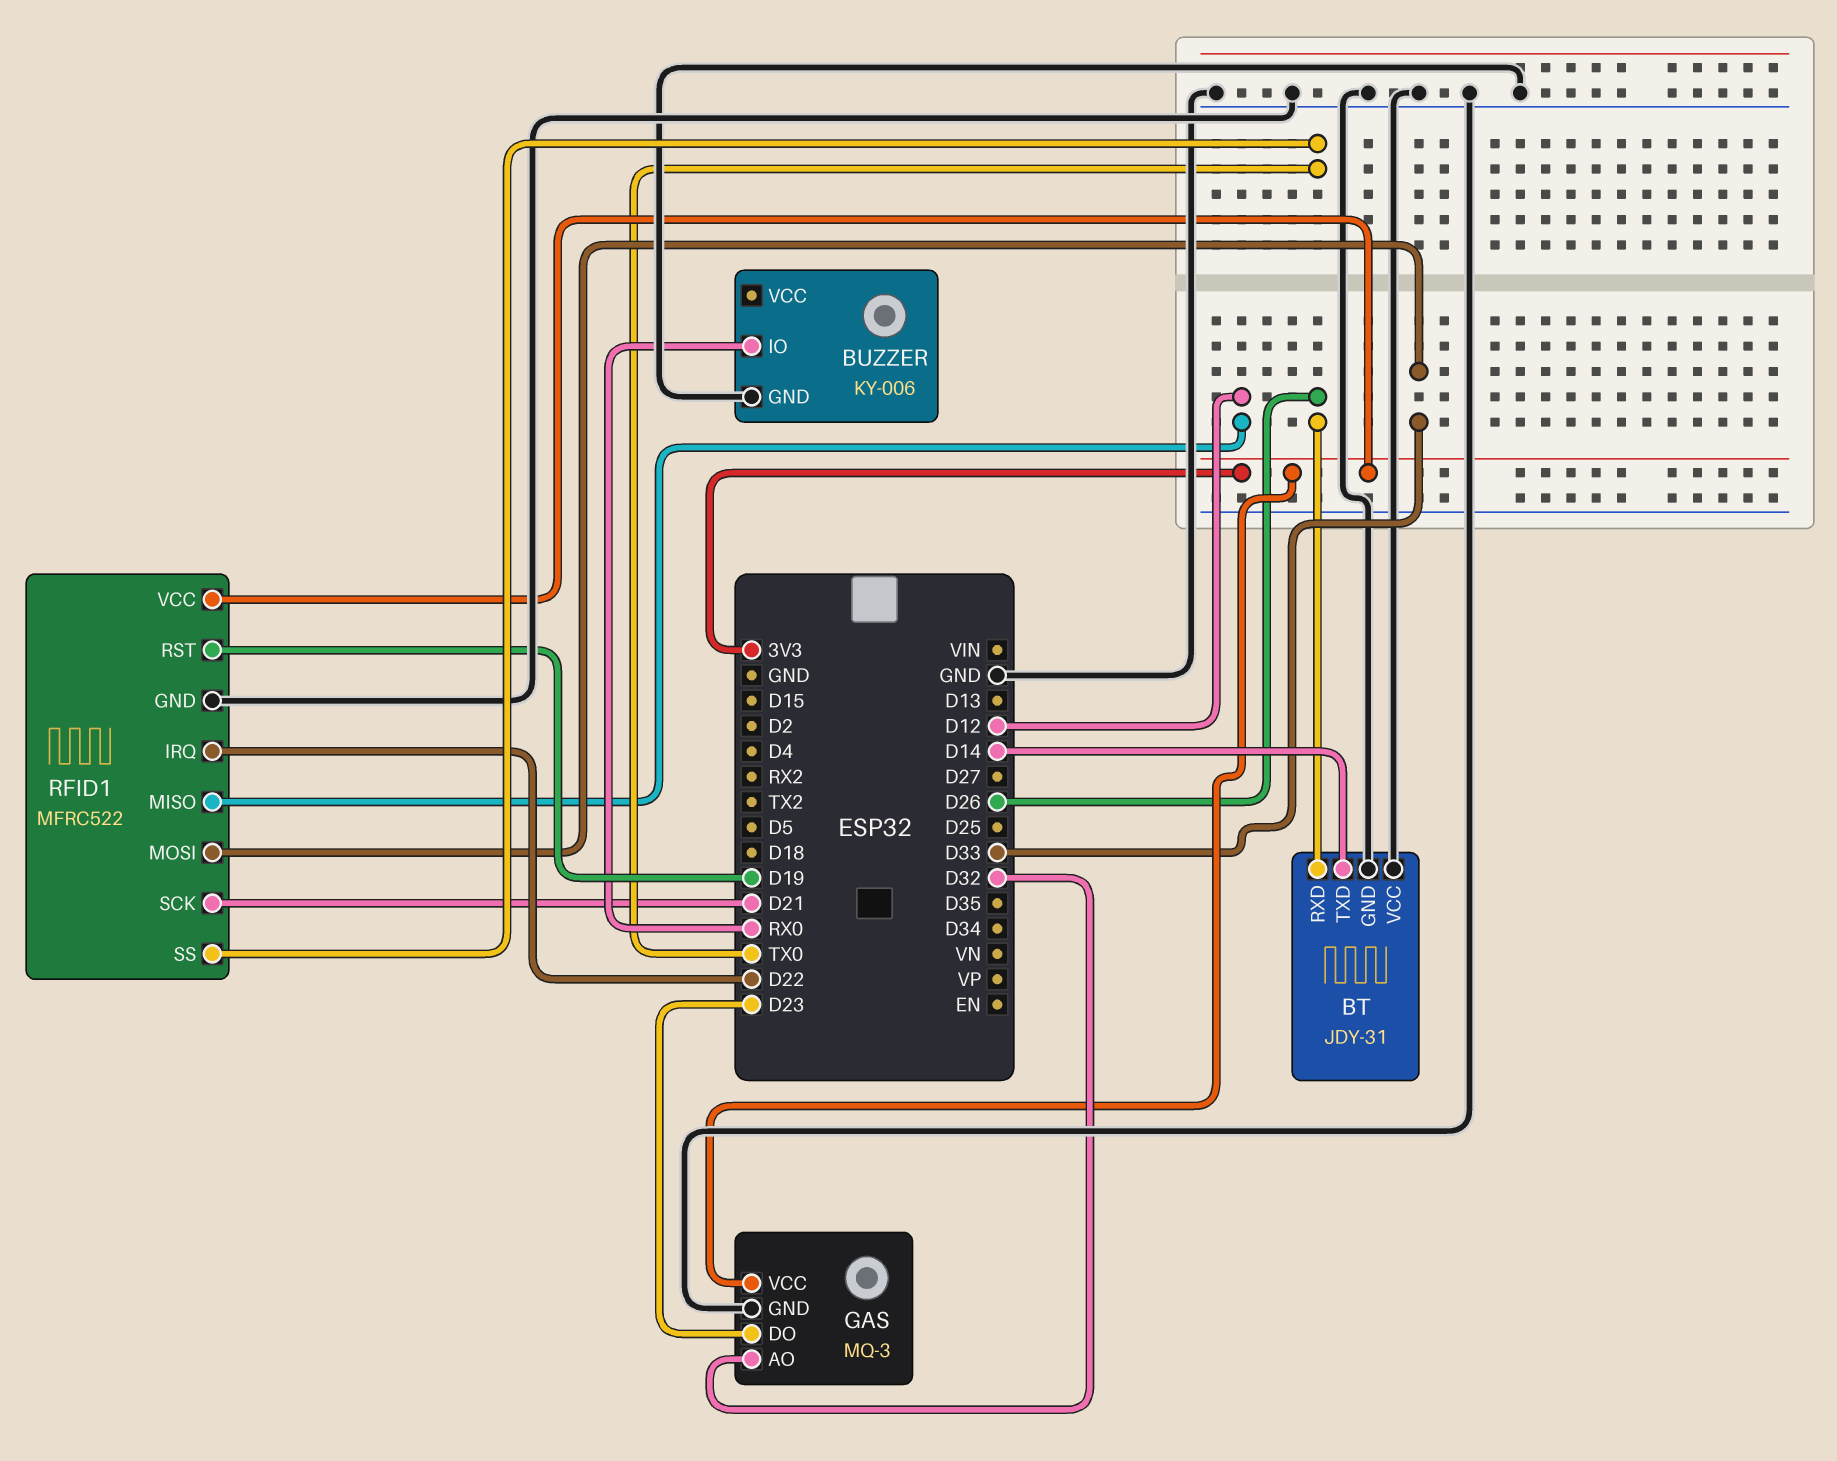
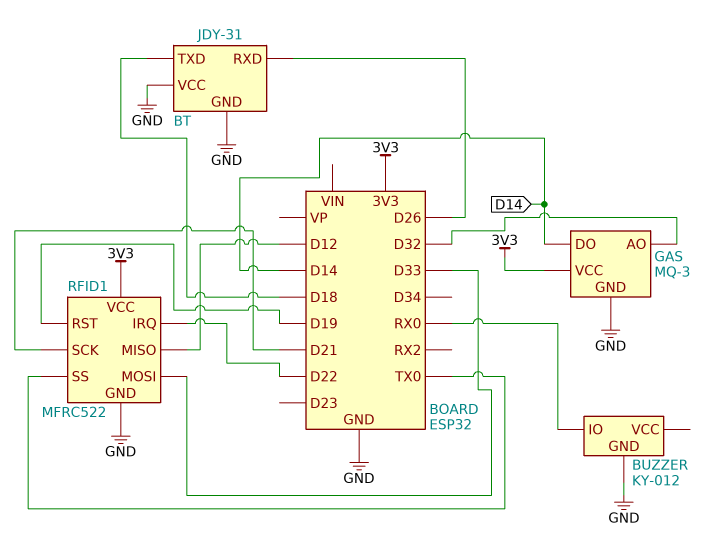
BT pin TXD: D14 -> D18
BUZZER: KY-006 -> KY-012
GAS pin DO: D23 -> D14

